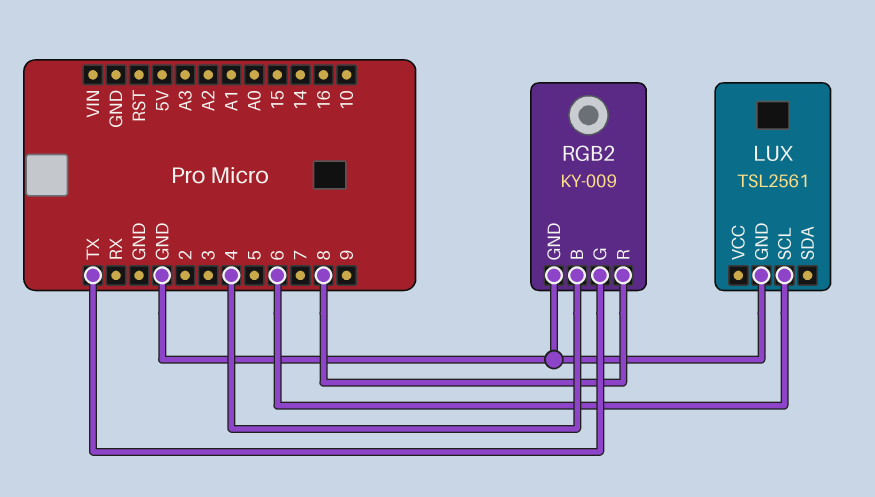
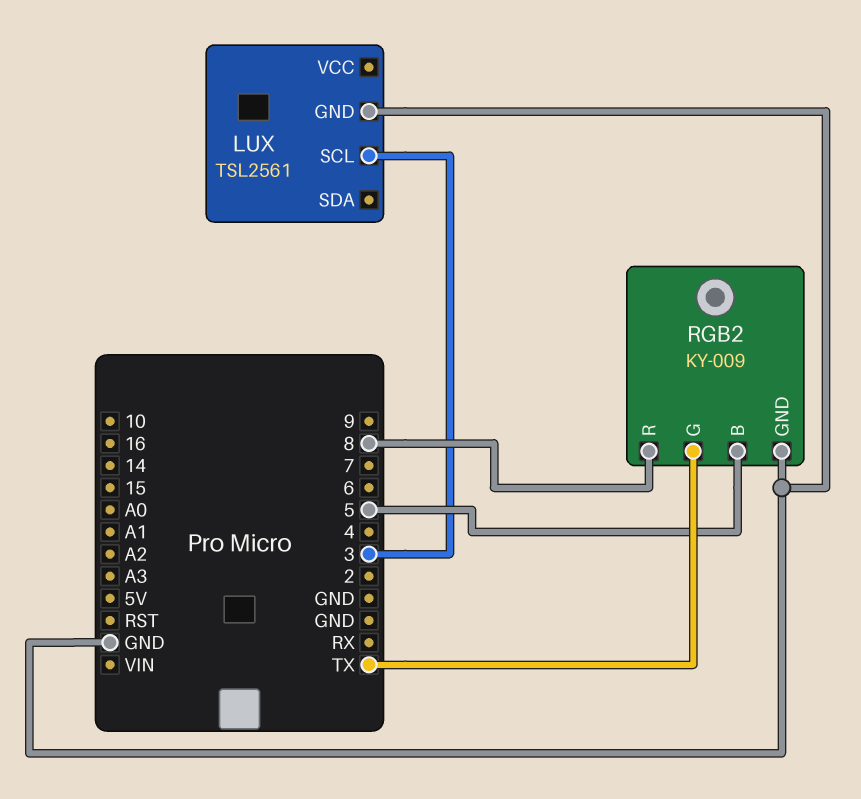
LUX pin SCL: 6 -> 3
RGB2 pin B: 4 -> 5

